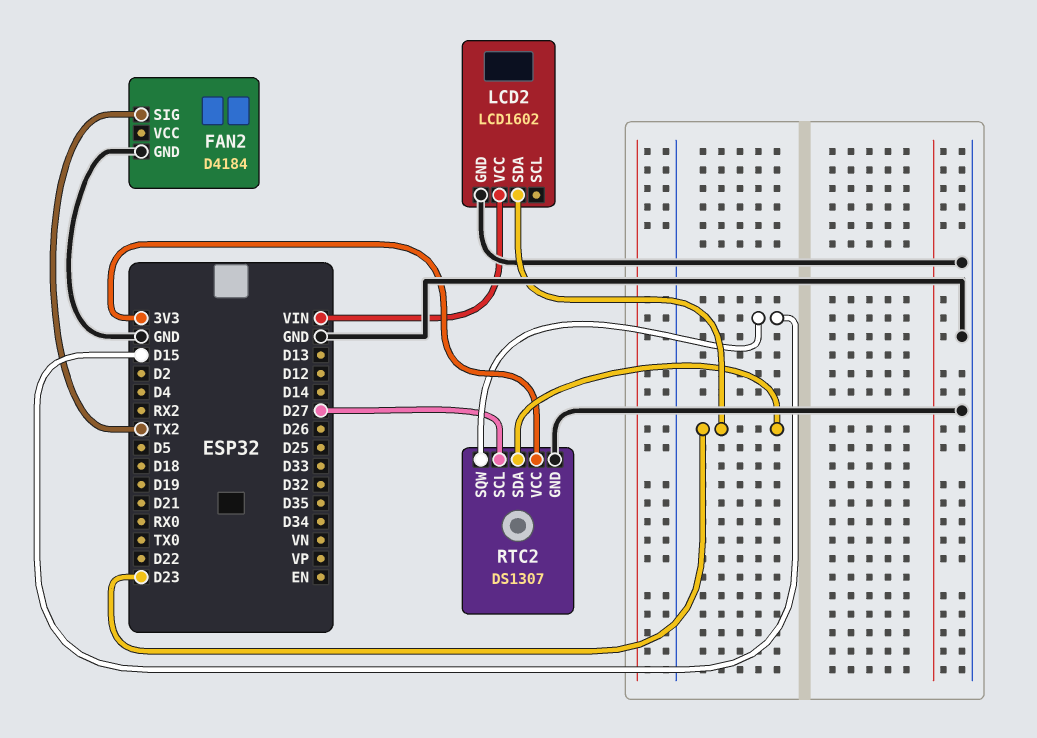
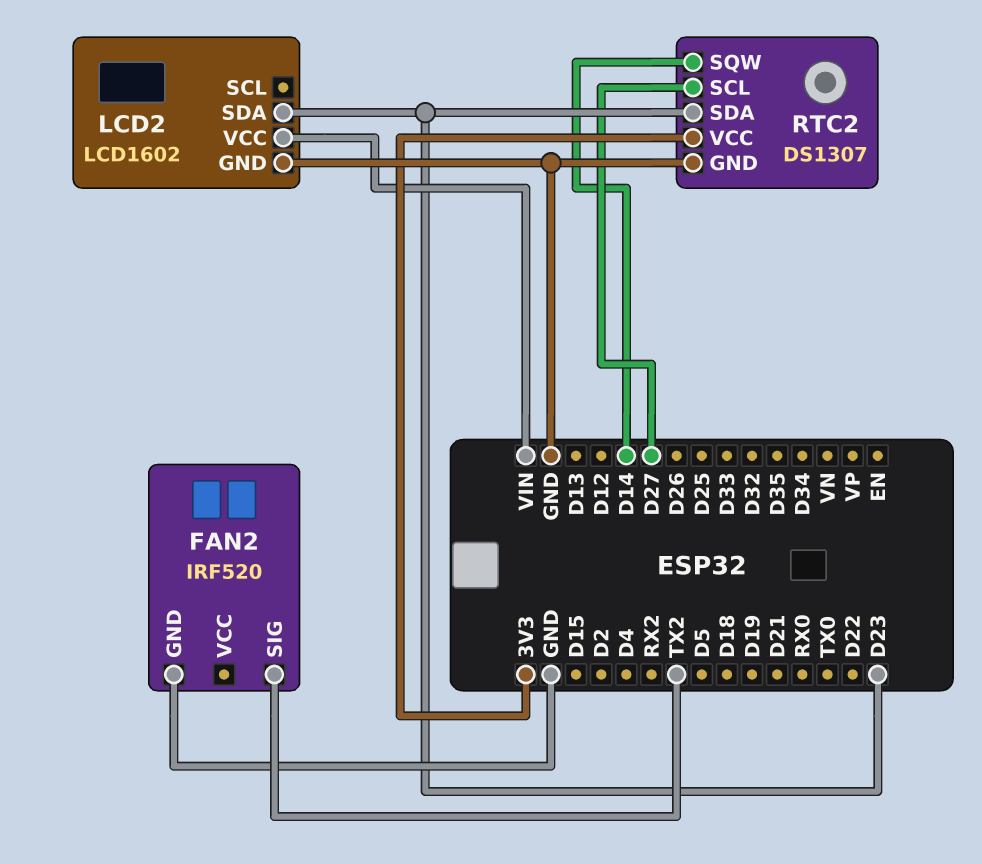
FAN2: D4184 -> IRF520
RTC2 pin SQW: D15 -> D14

